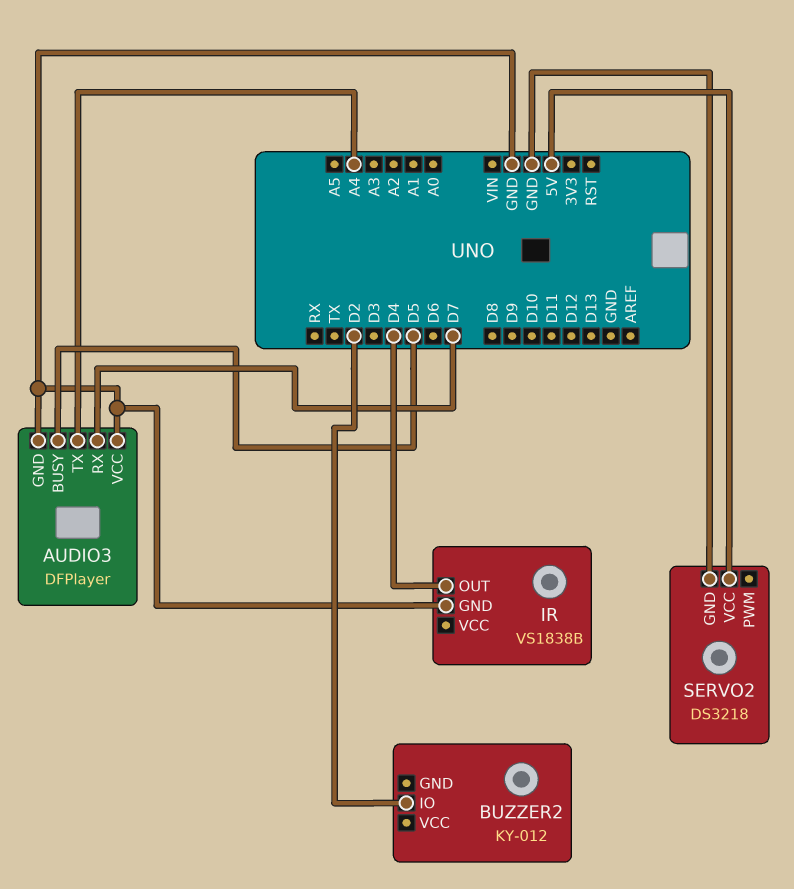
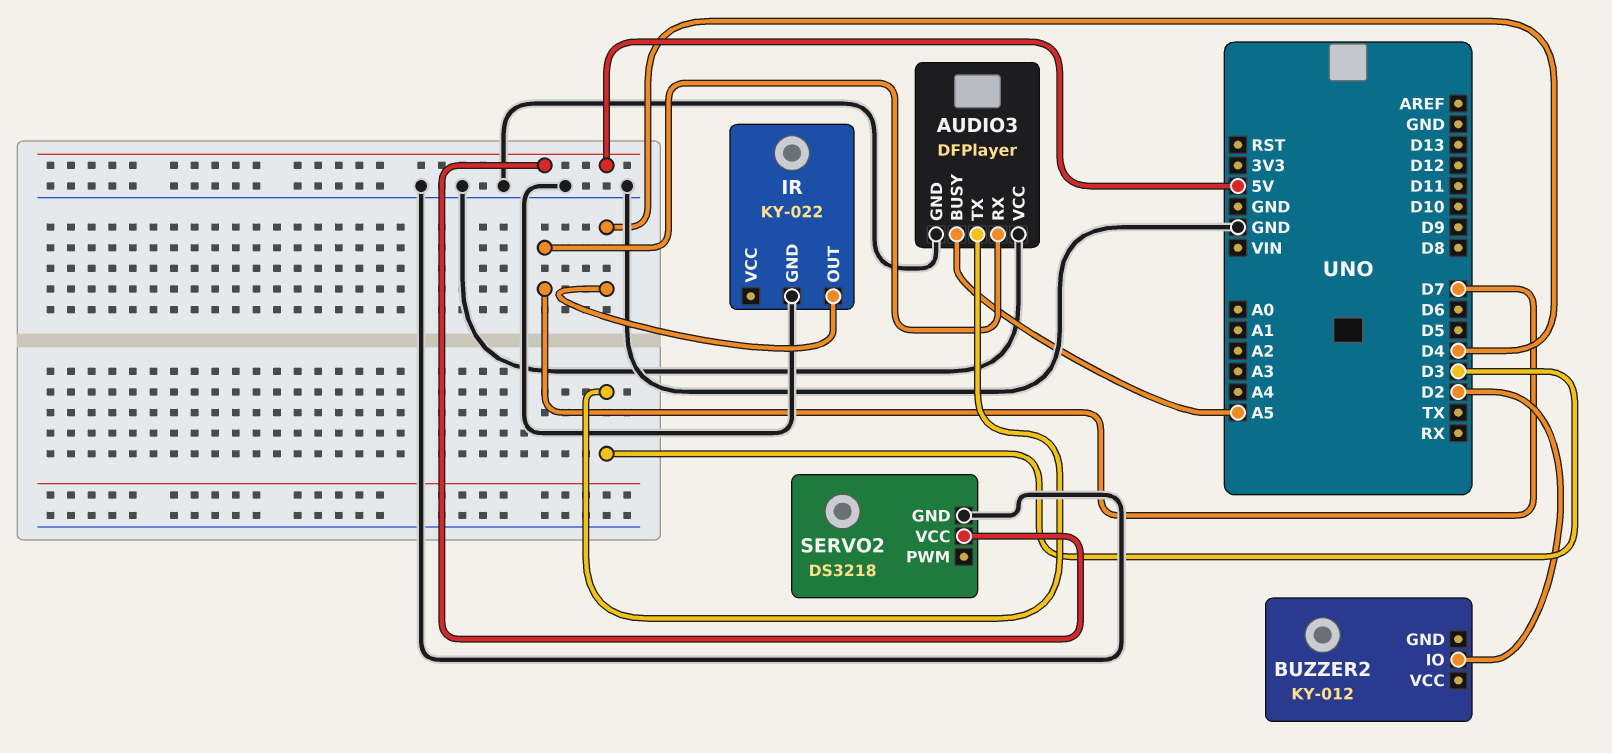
AUDIO3 pin BUSY: D5 -> A5
AUDIO3 pin TX: A4 -> D3
IR: VS1838B -> KY-022

